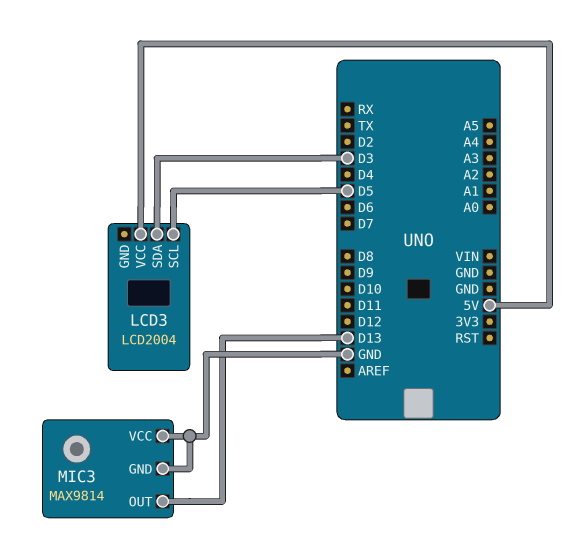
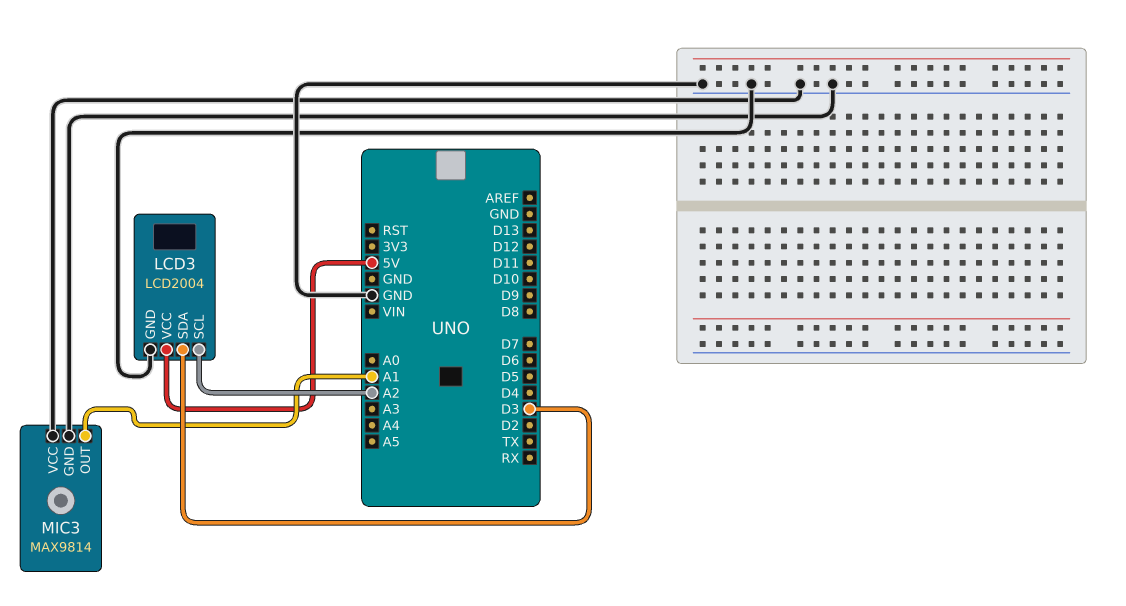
LCD3 pin GND: none -> GND
LCD3 pin SCL: D5 -> A2
MIC3 pin OUT: D13 -> A1

